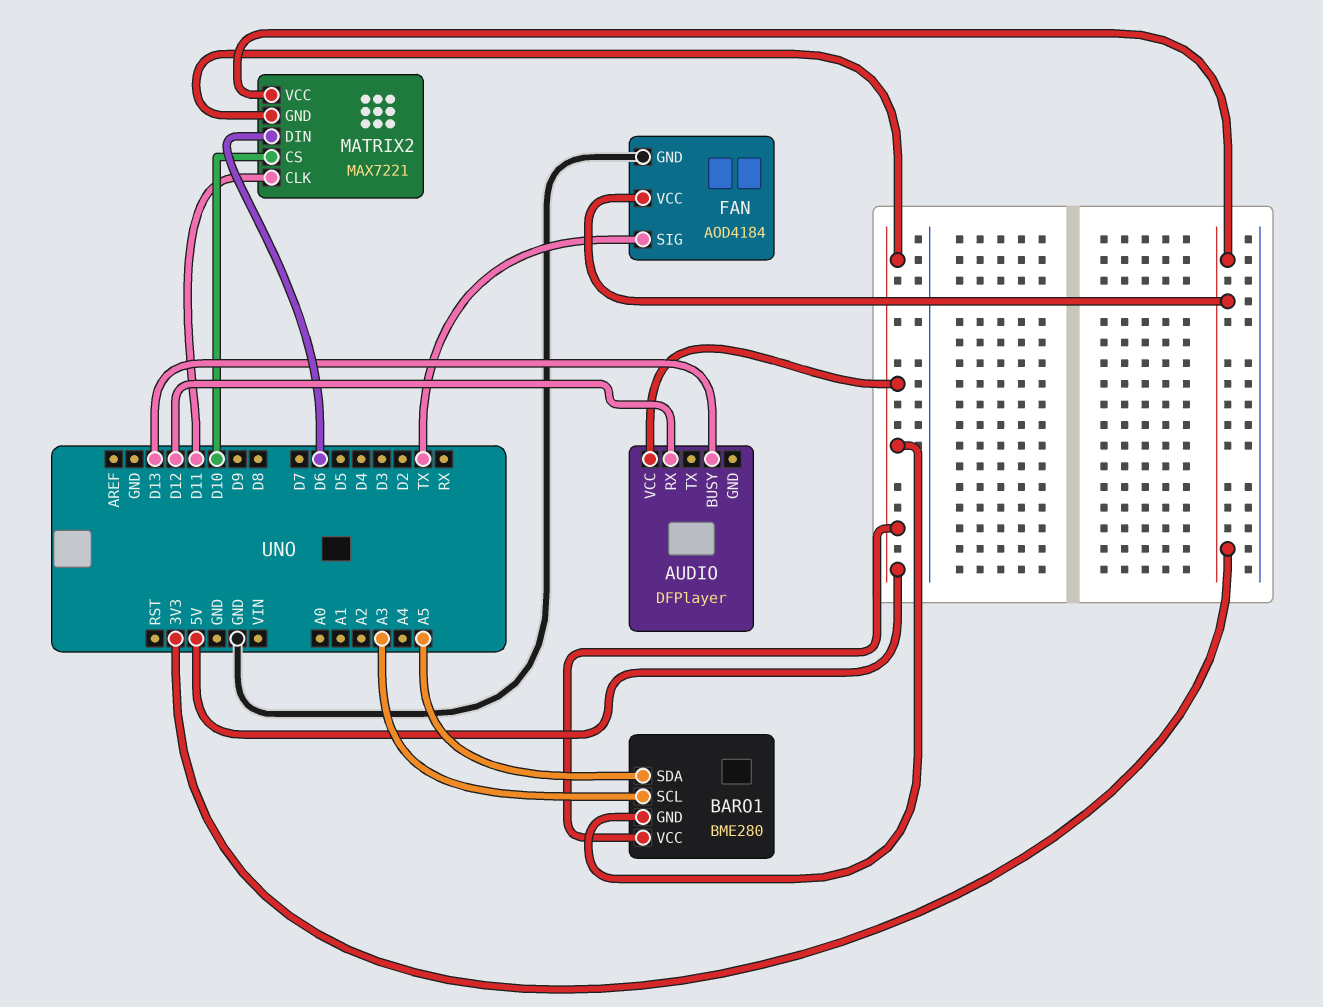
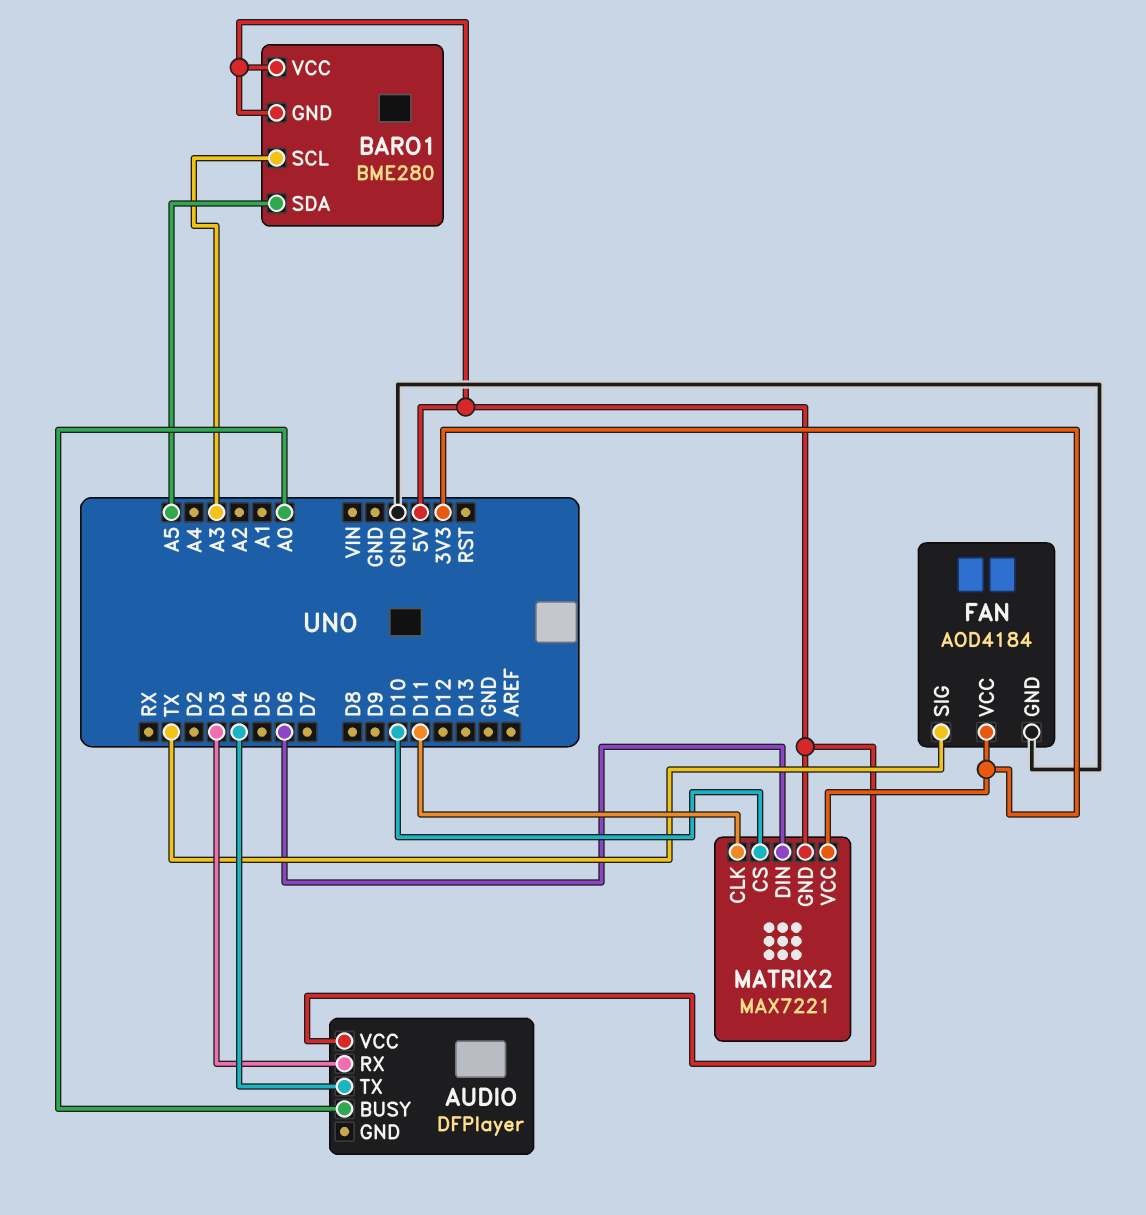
AUDIO pin BUSY: D13 -> A0
AUDIO pin RX: D12 -> D3
AUDIO pin TX: none -> D4

